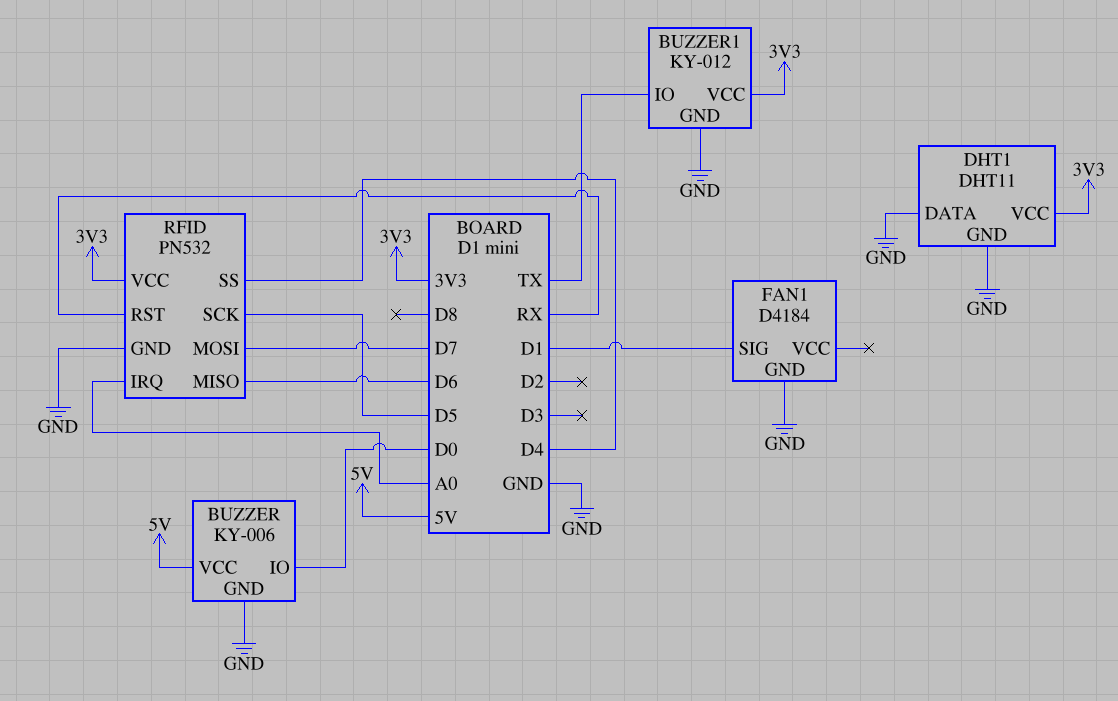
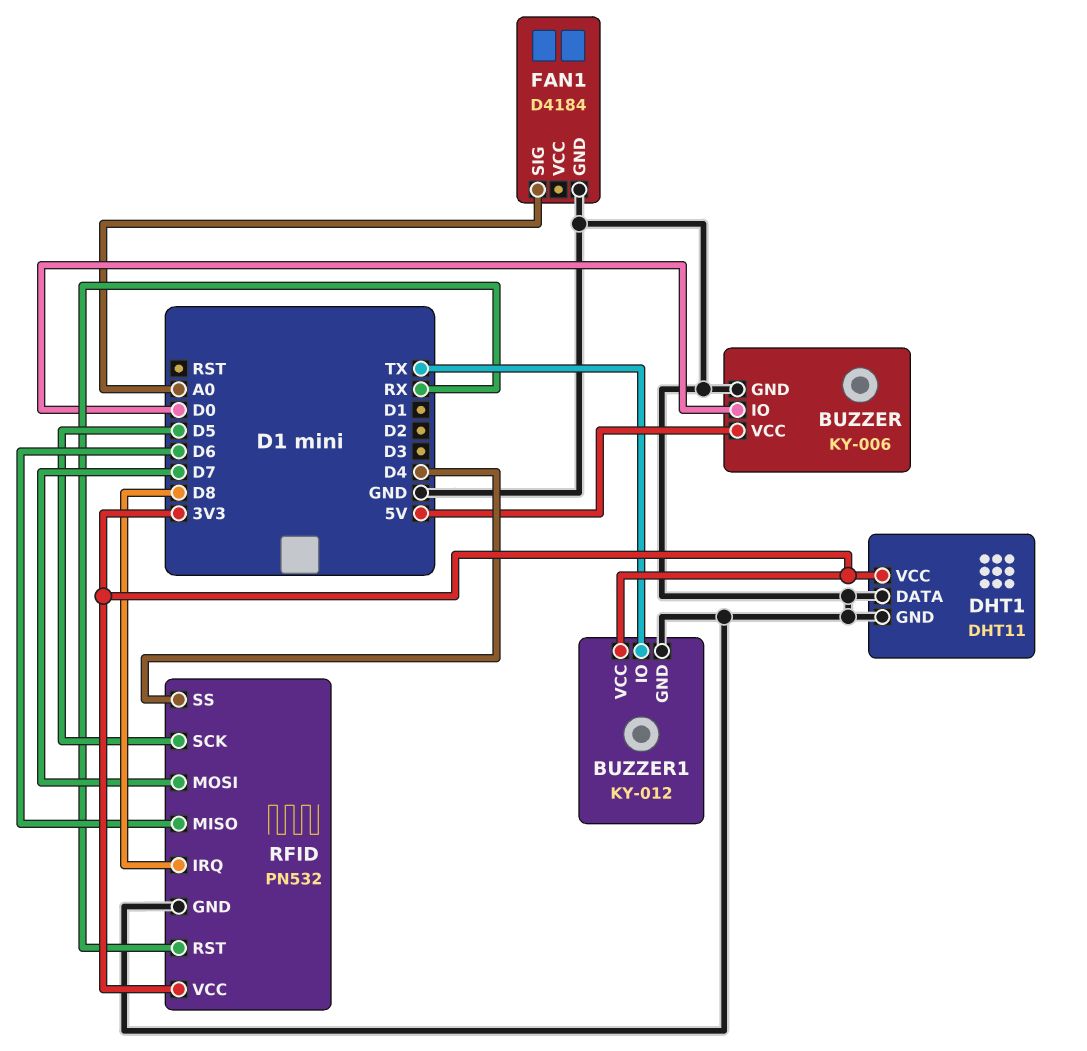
FAN1 pin SIG: D1 -> A0
RFID pin IRQ: A0 -> D8

